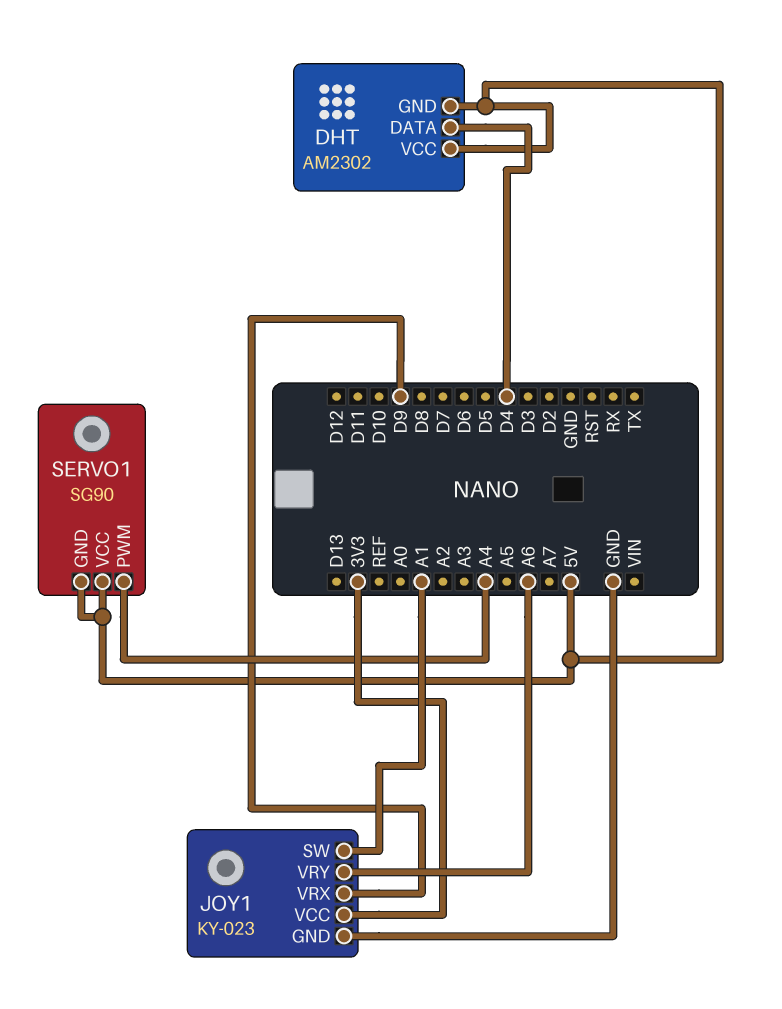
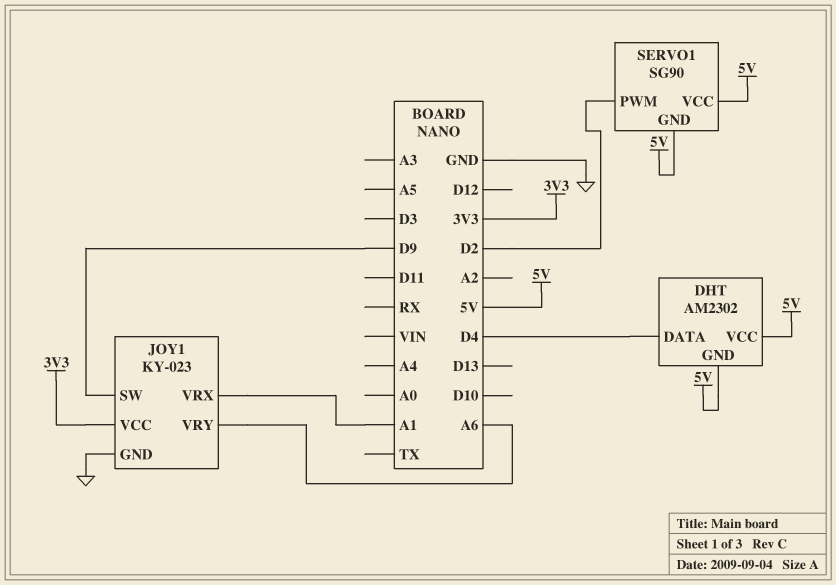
JOY1 pin SW: A1 -> D9
JOY1 pin VRX: D9 -> A1
SERVO1 pin PWM: A4 -> D2

